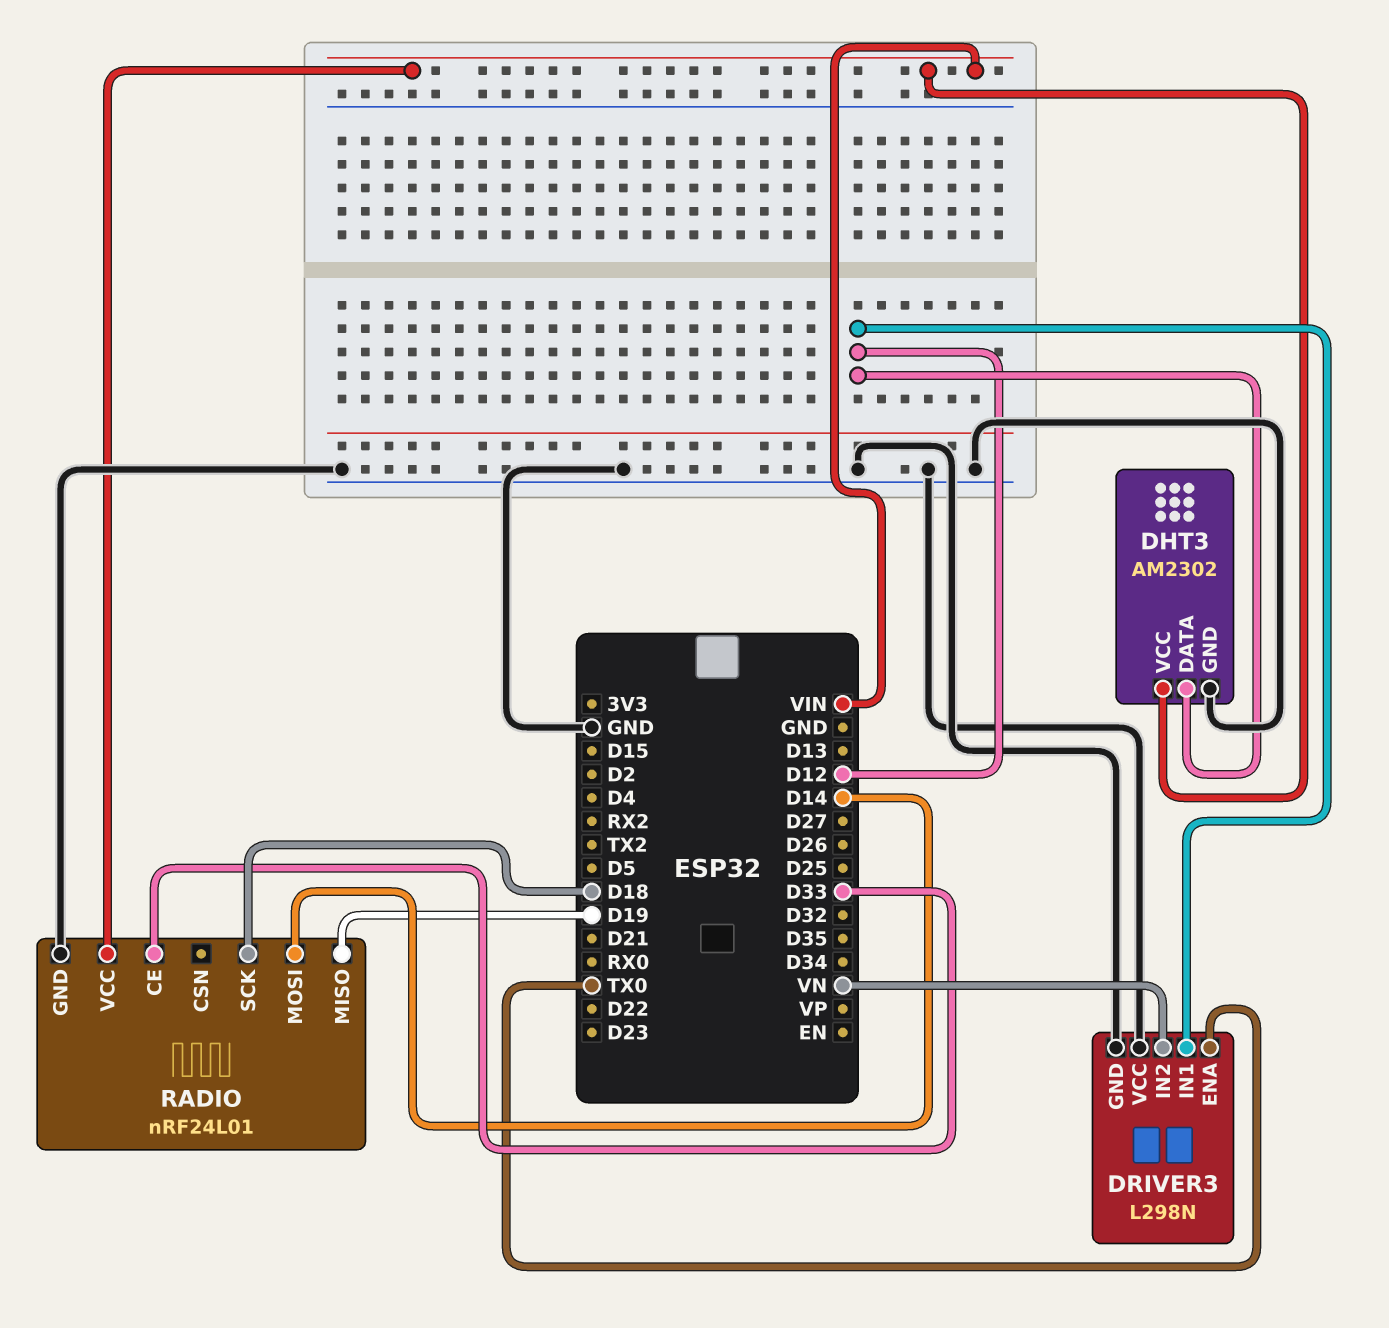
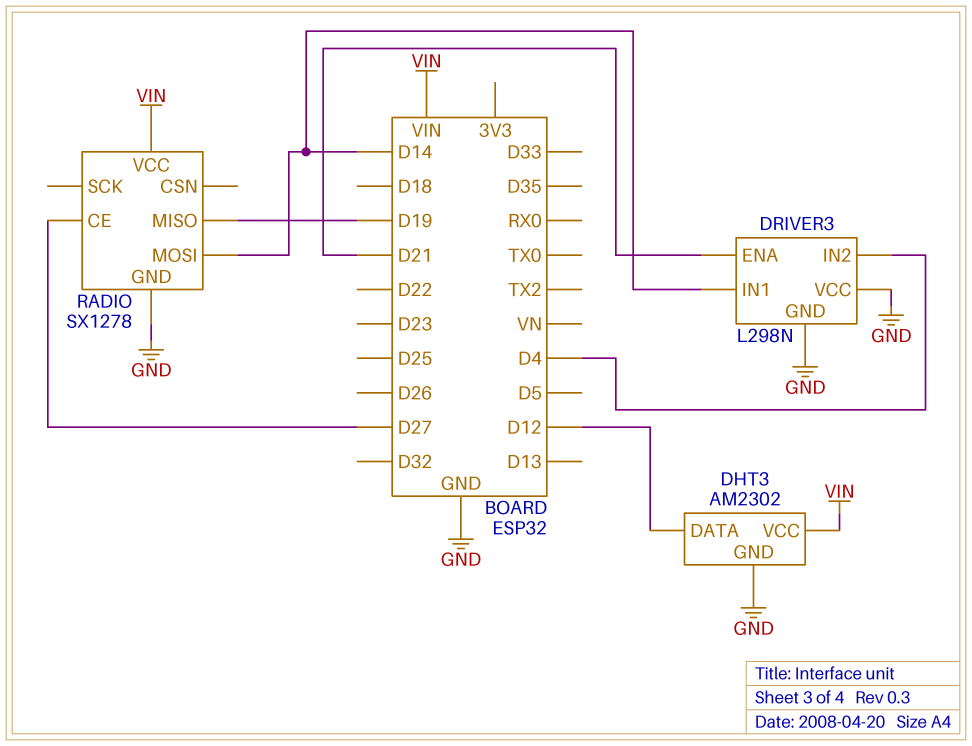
DRIVER3 pin ENA: TX0 -> D21
DRIVER3 pin IN1: D12 -> D14
DRIVER3 pin IN2: VN -> D4
RADIO: nRF24L01 -> SX1278
RADIO pin CE: D33 -> D27
RADIO pin SCK: D18 -> none

